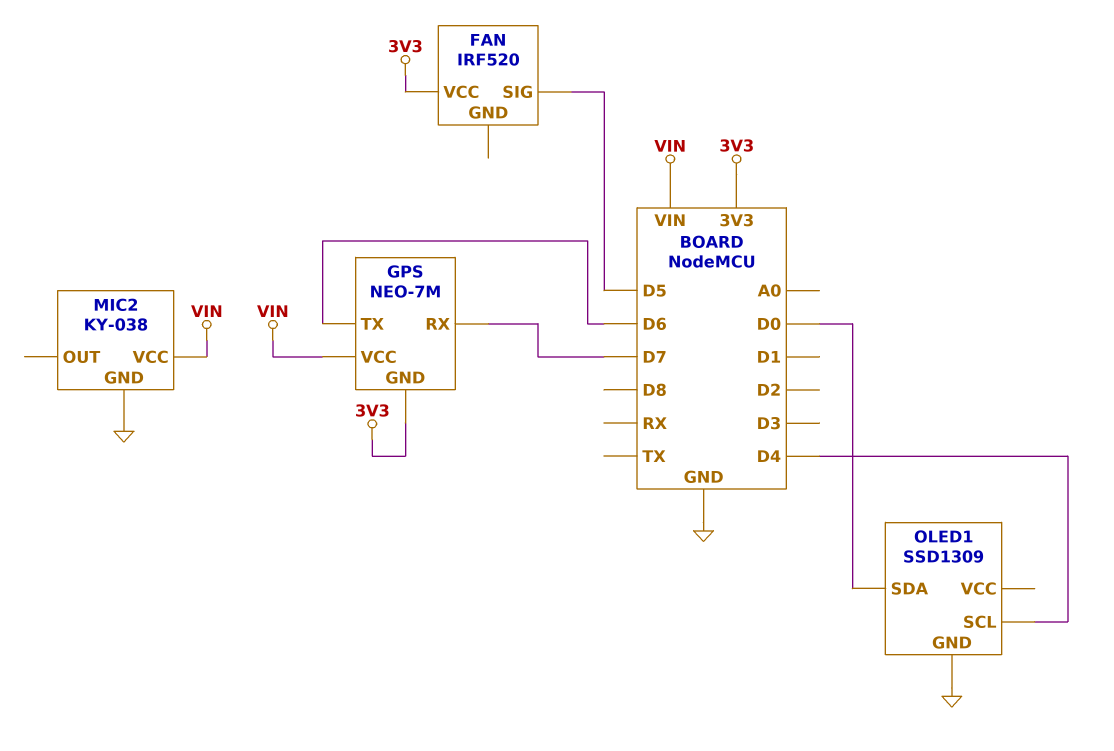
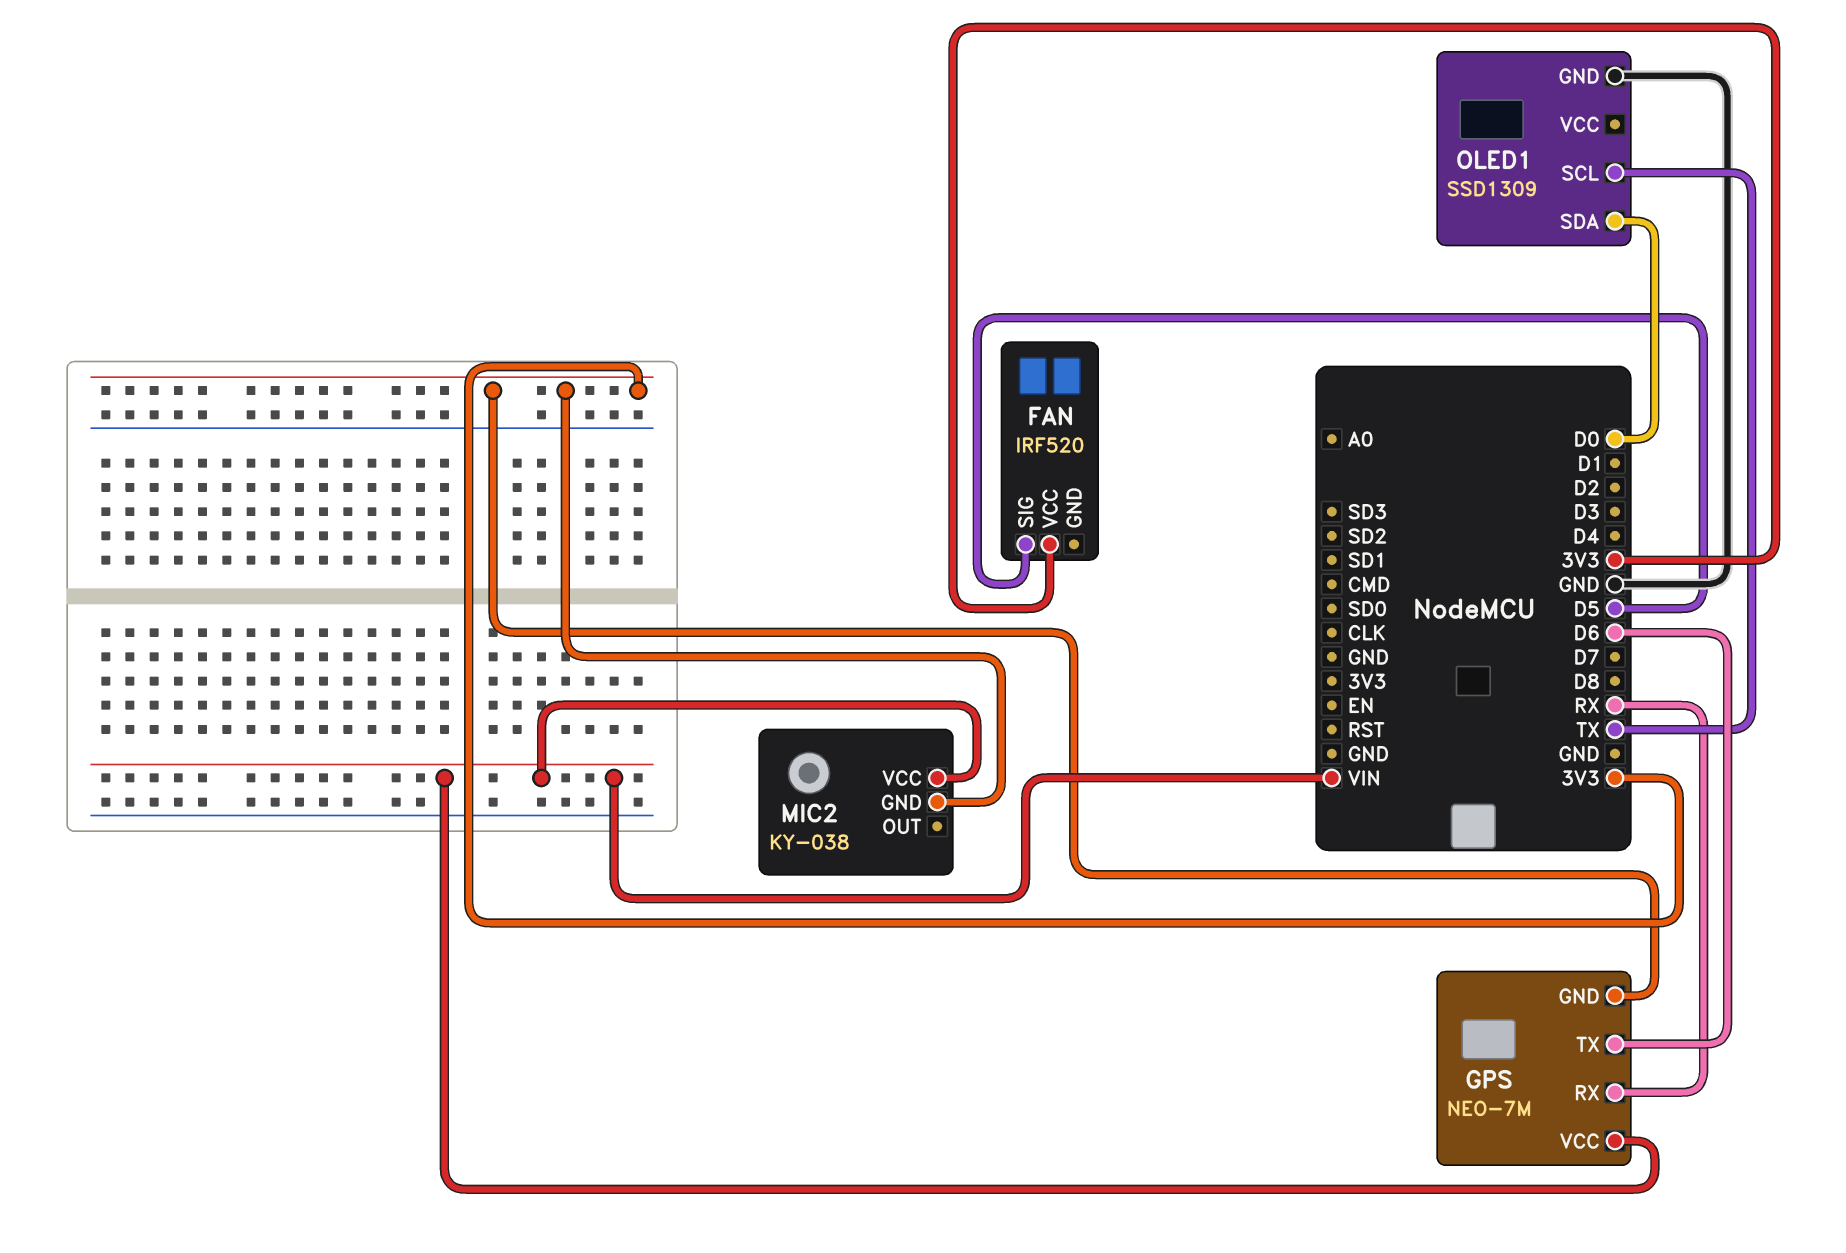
GPS pin RX: D7 -> RX
MIC2 pin GND: GND -> 3V3
OLED1 pin SCL: D4 -> TX

